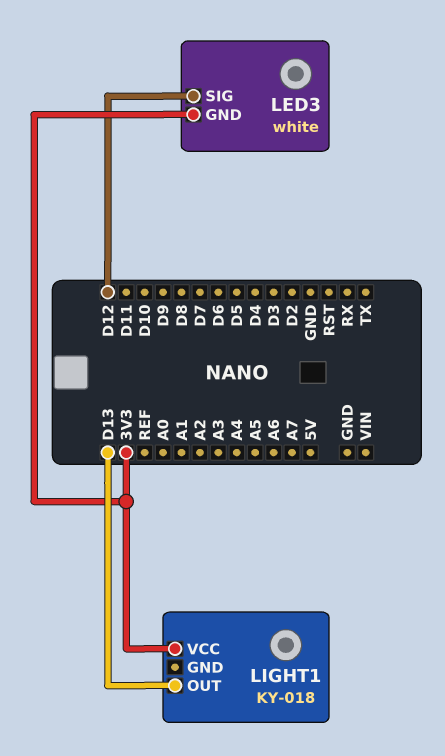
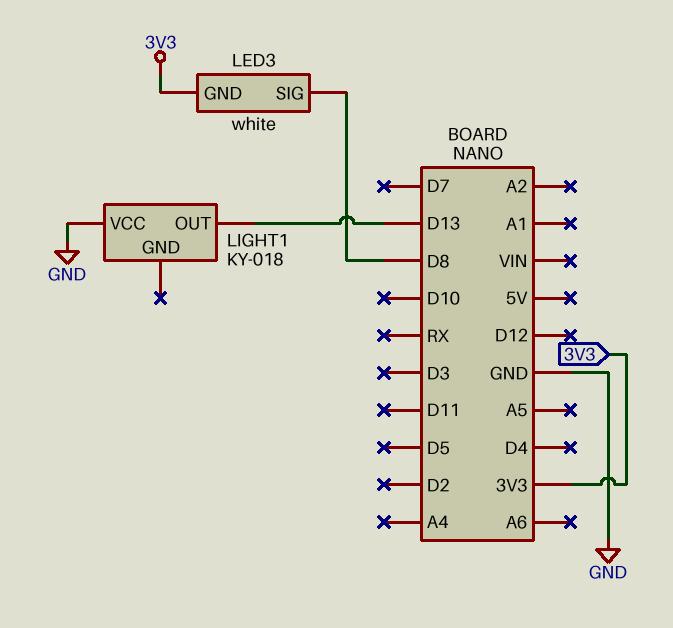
LED3 pin SIG: D12 -> D8
LIGHT1 pin VCC: 3V3 -> GND

